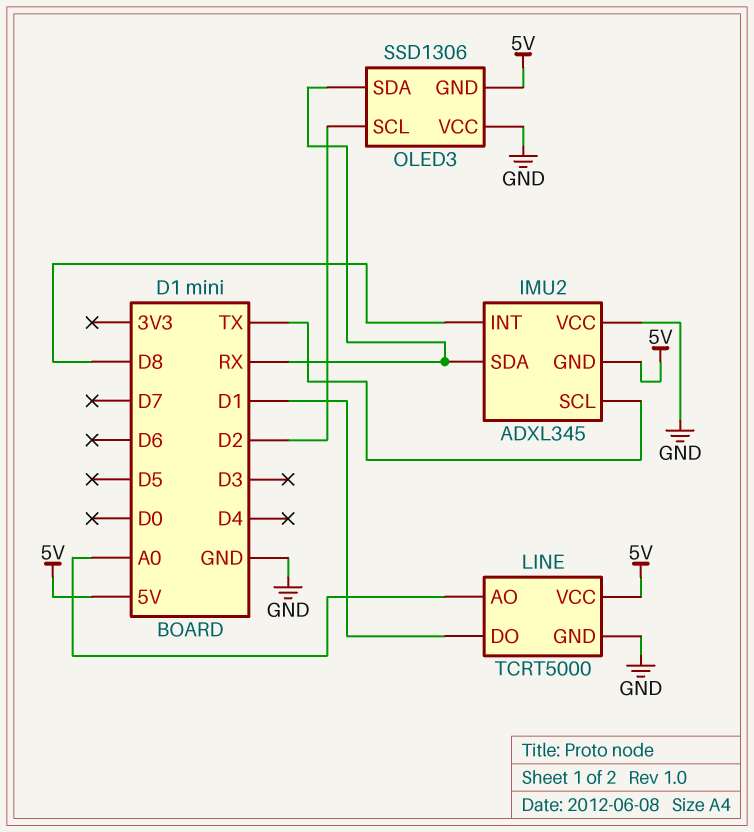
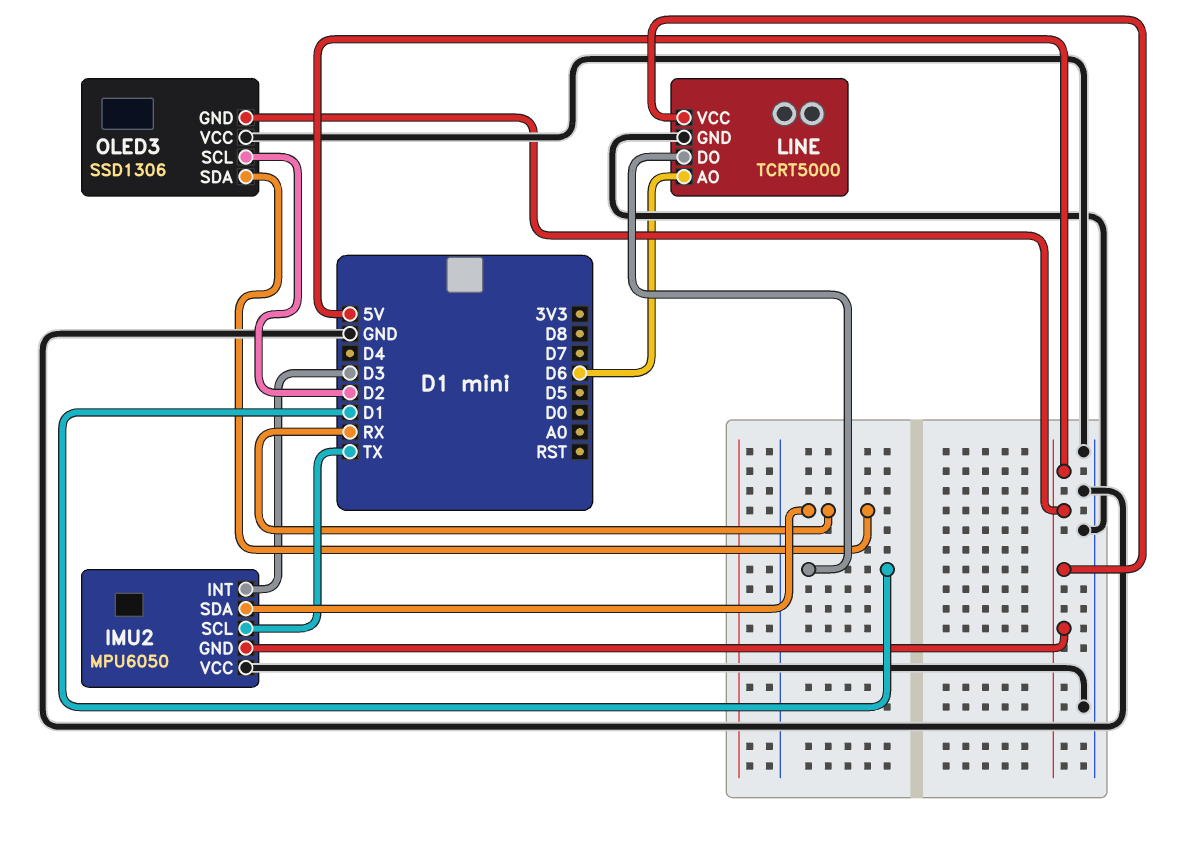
IMU2: ADXL345 -> MPU6050
IMU2 pin INT: D8 -> D3
LINE pin AO: A0 -> D6

